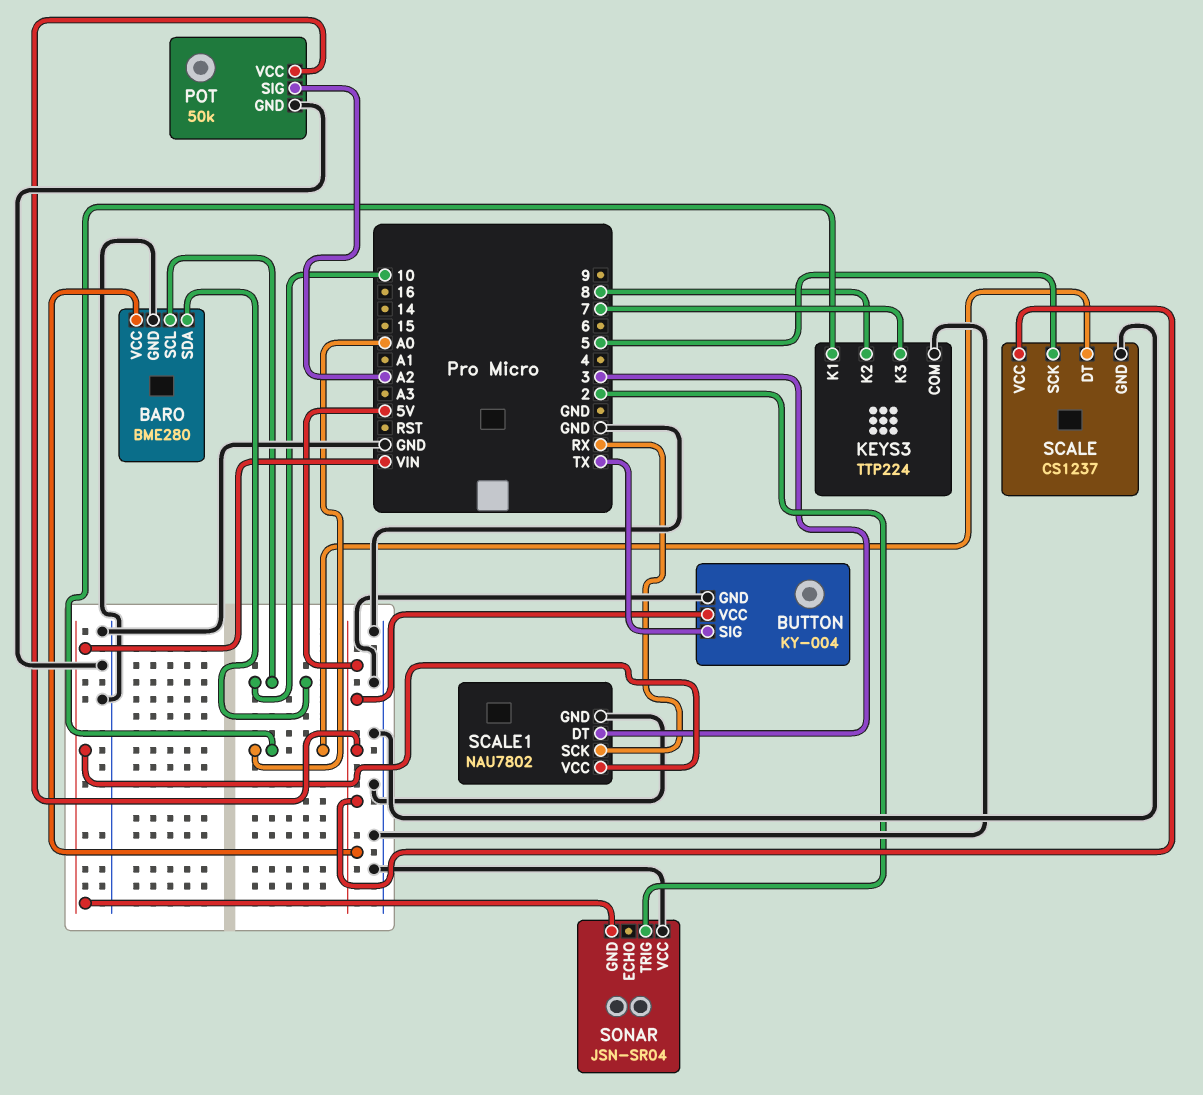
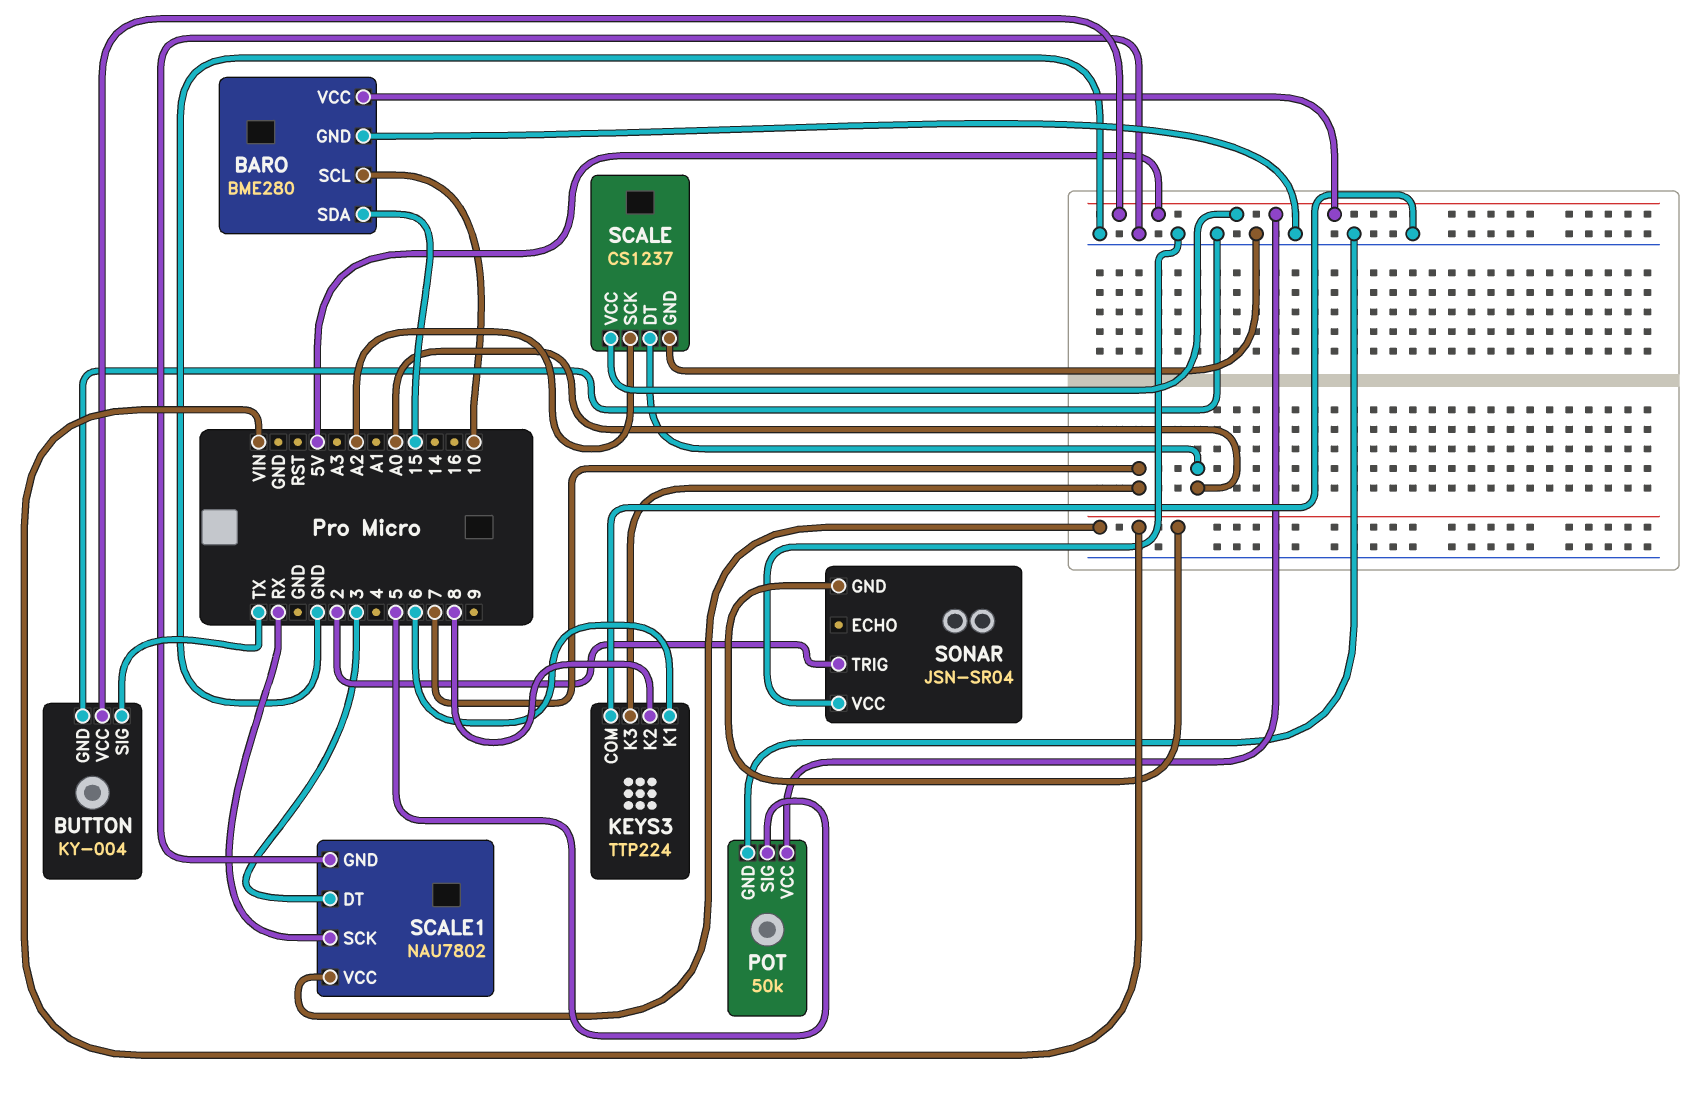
BARO pin SDA: 10 -> 15
KEYS3 pin K1: A0 -> 6
POT pin SIG: A2 -> 5
SCALE pin SCK: 5 -> A2

